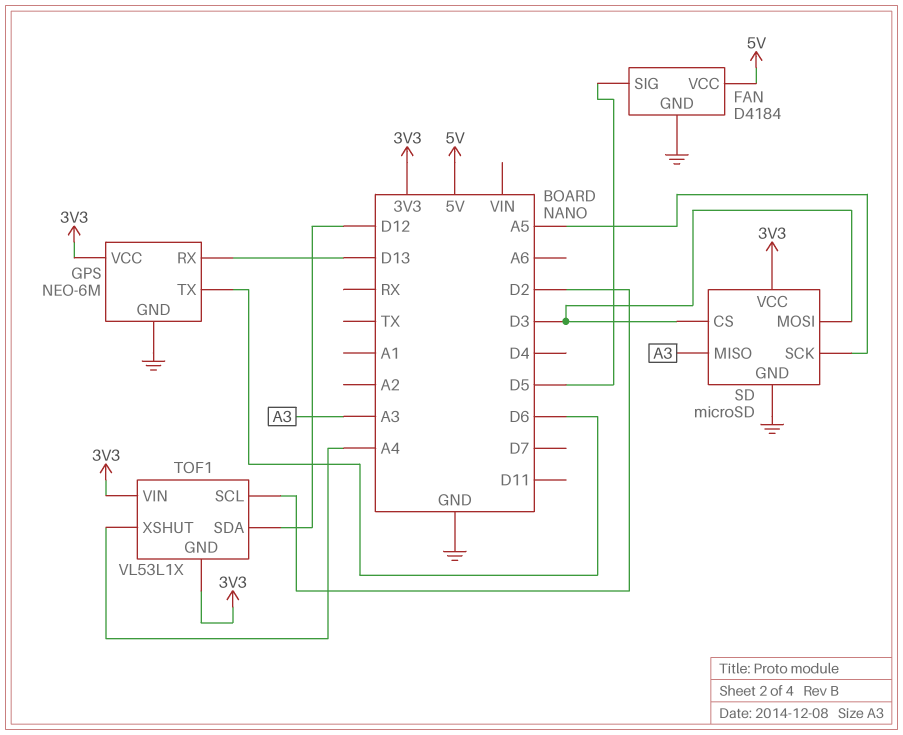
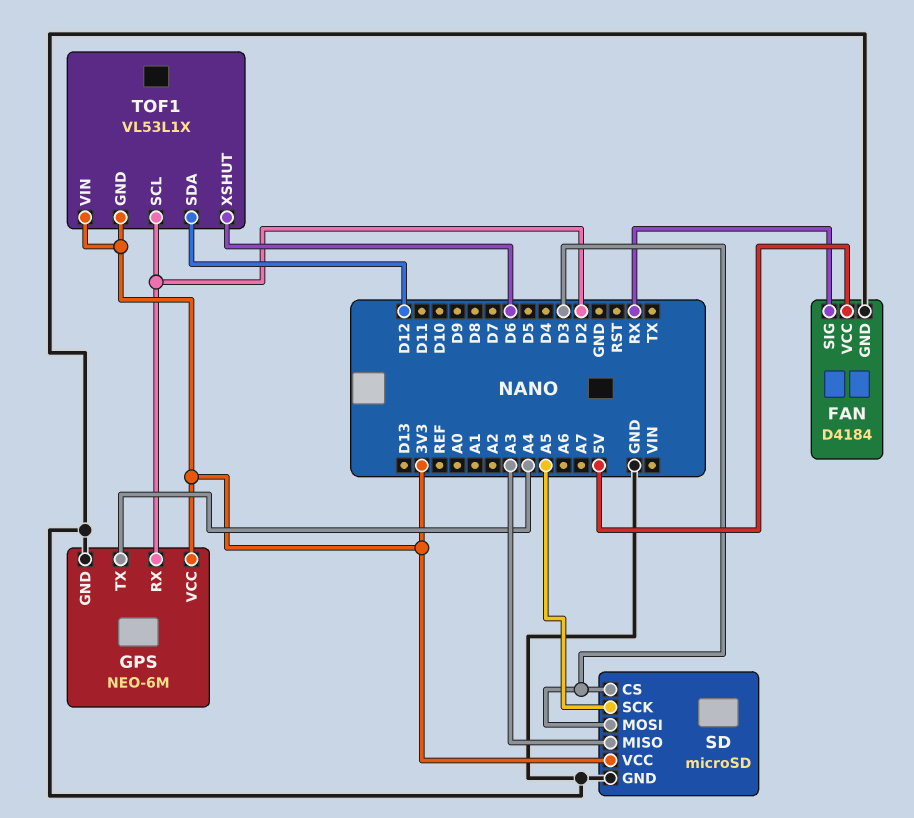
FAN pin SIG: D5 -> RX
GPS pin RX: D13 -> D2
GPS pin TX: D6 -> A4
TOF1 pin XSHUT: A4 -> D6

